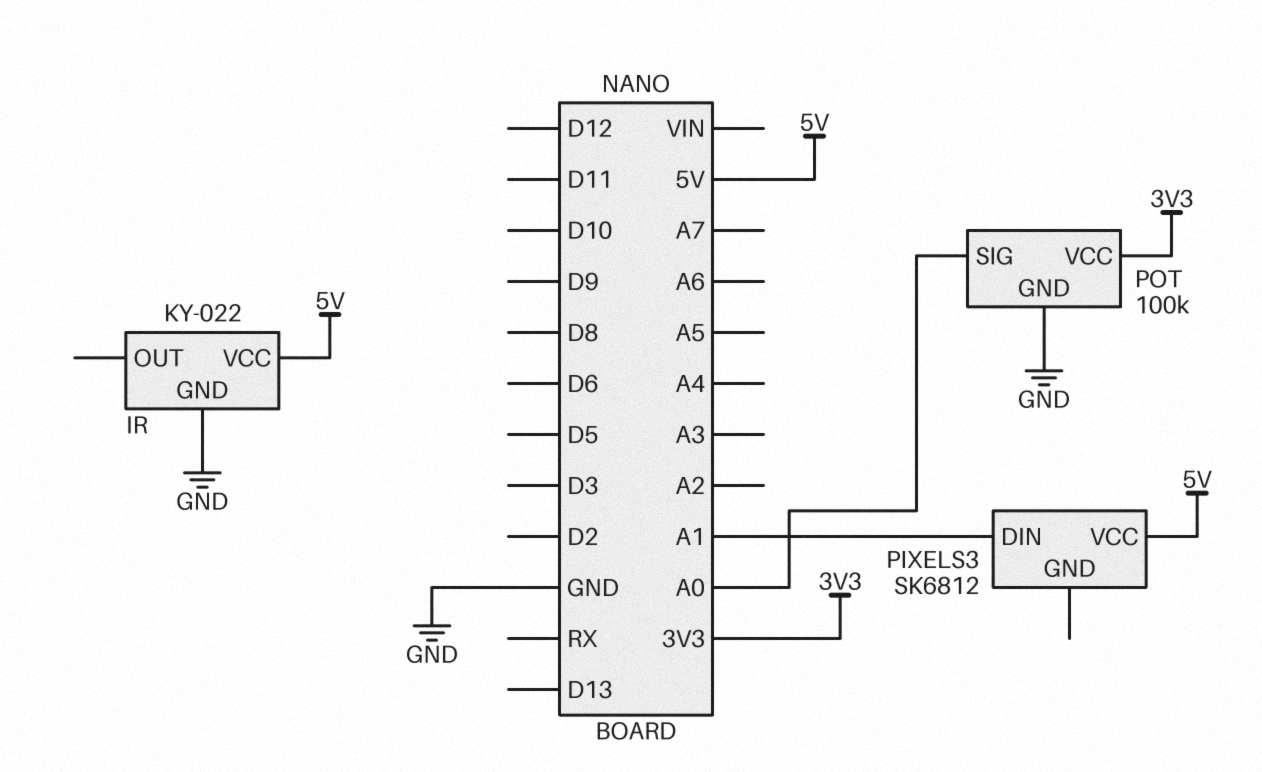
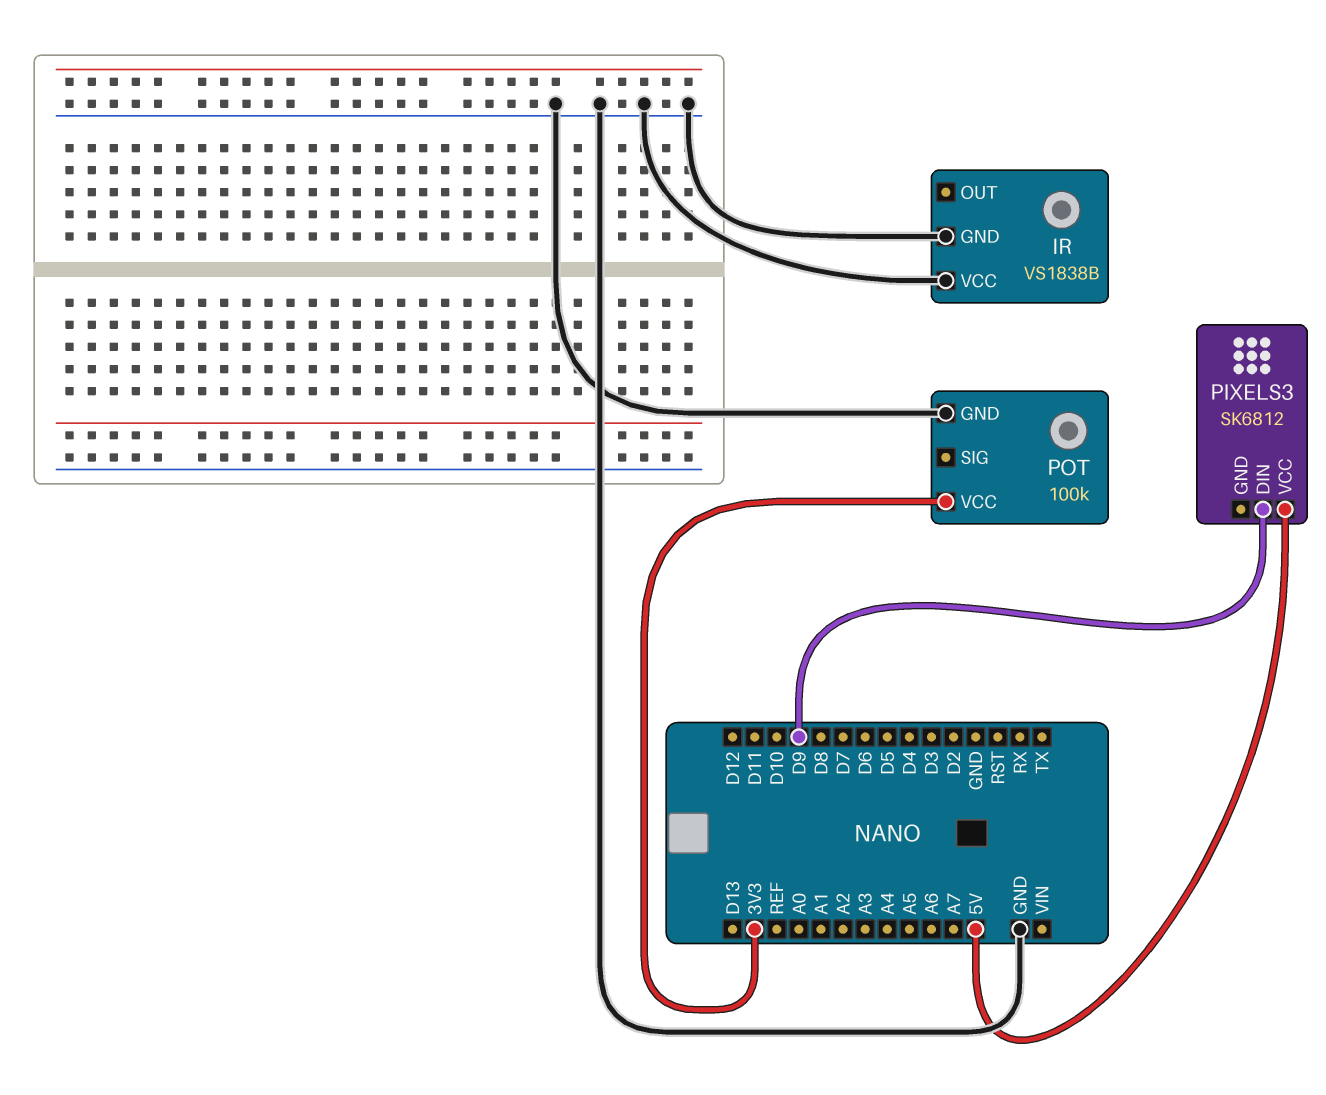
IR: KY-022 -> VS1838B
IR pin VCC: 5V -> GND
PIXELS3 pin DIN: A1 -> D9
POT pin SIG: A0 -> none

